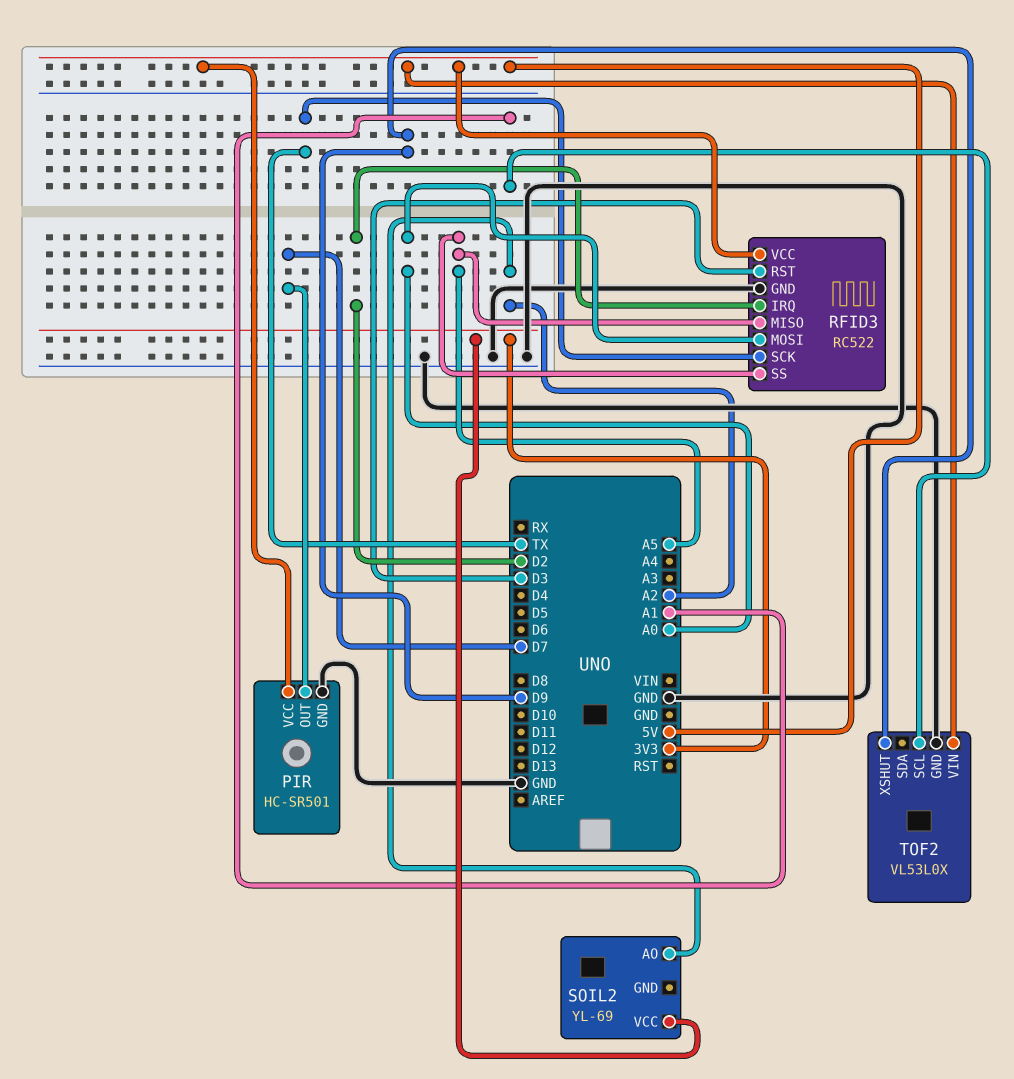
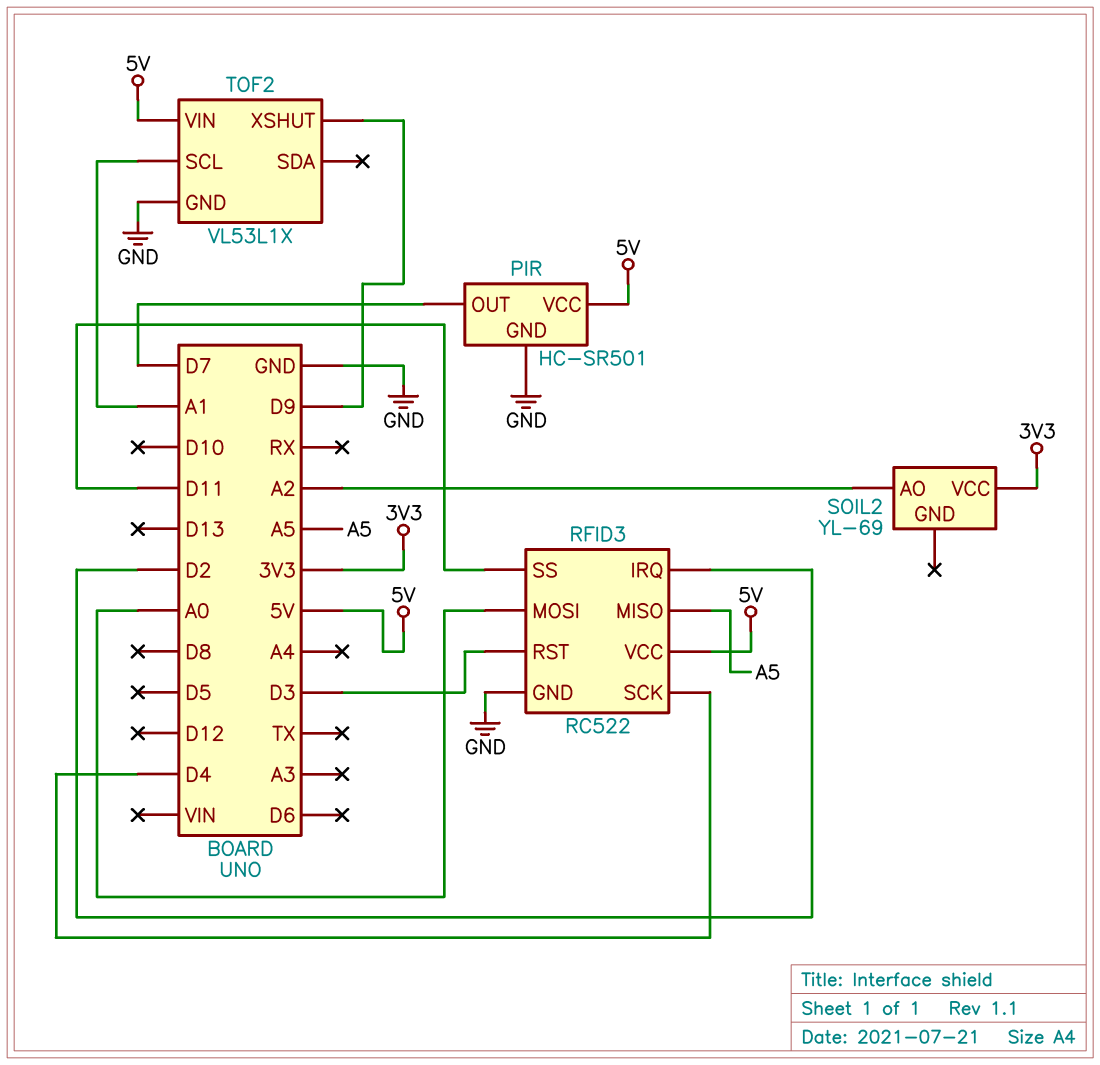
RFID3 pin SCK: TX -> D4
RFID3 pin SS: A5 -> D11
TOF2: VL53L0X -> VL53L1X

